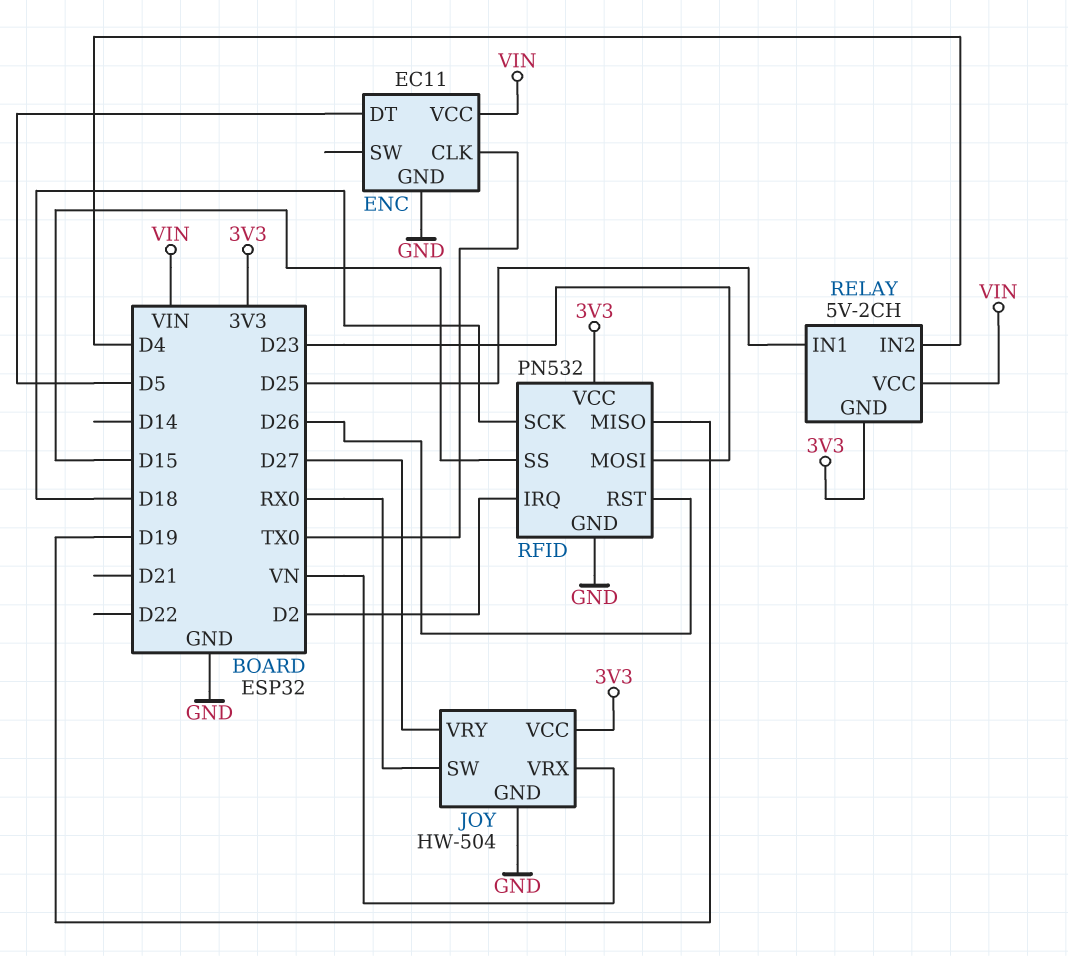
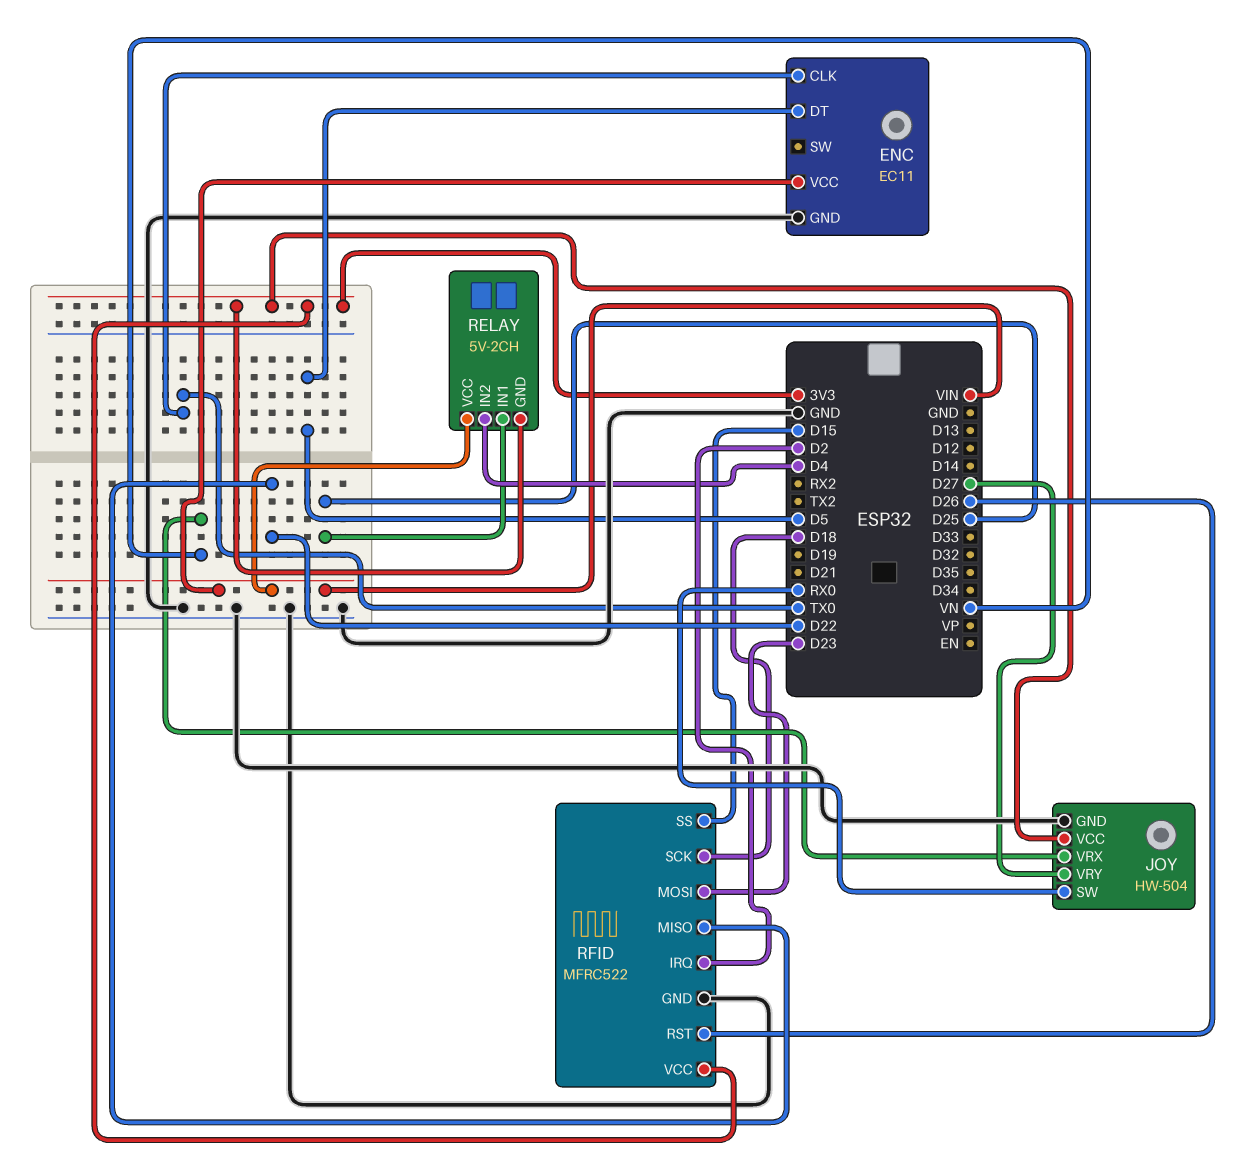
RFID: PN532 -> MFRC522
RFID pin MISO: D19 -> D22

